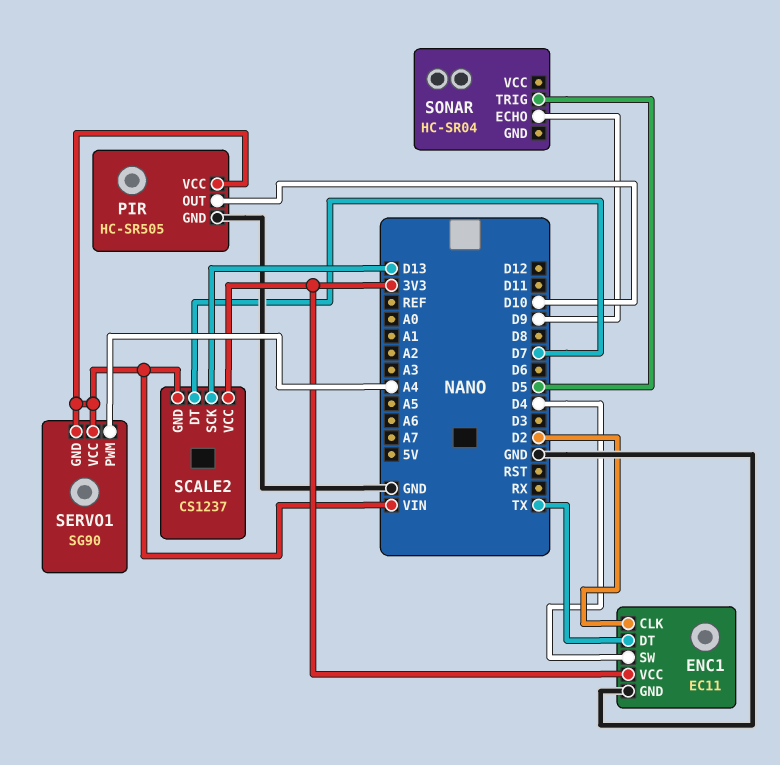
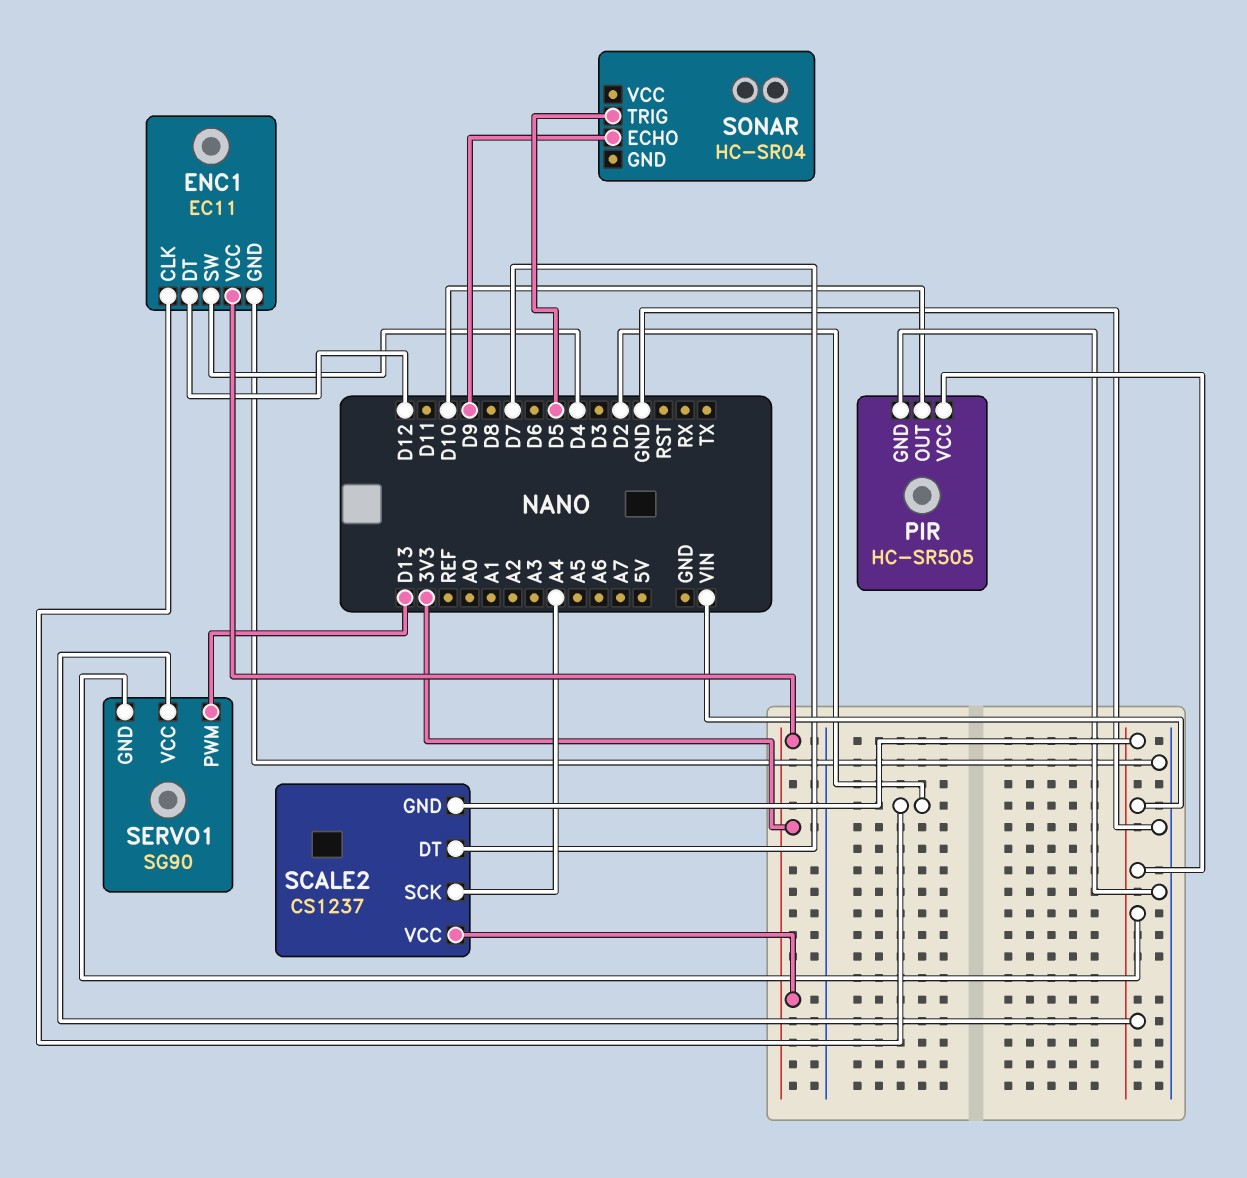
ENC1 pin DT: TX -> D12
SCALE2 pin SCK: D13 -> A4
SERVO1 pin PWM: A4 -> D13

